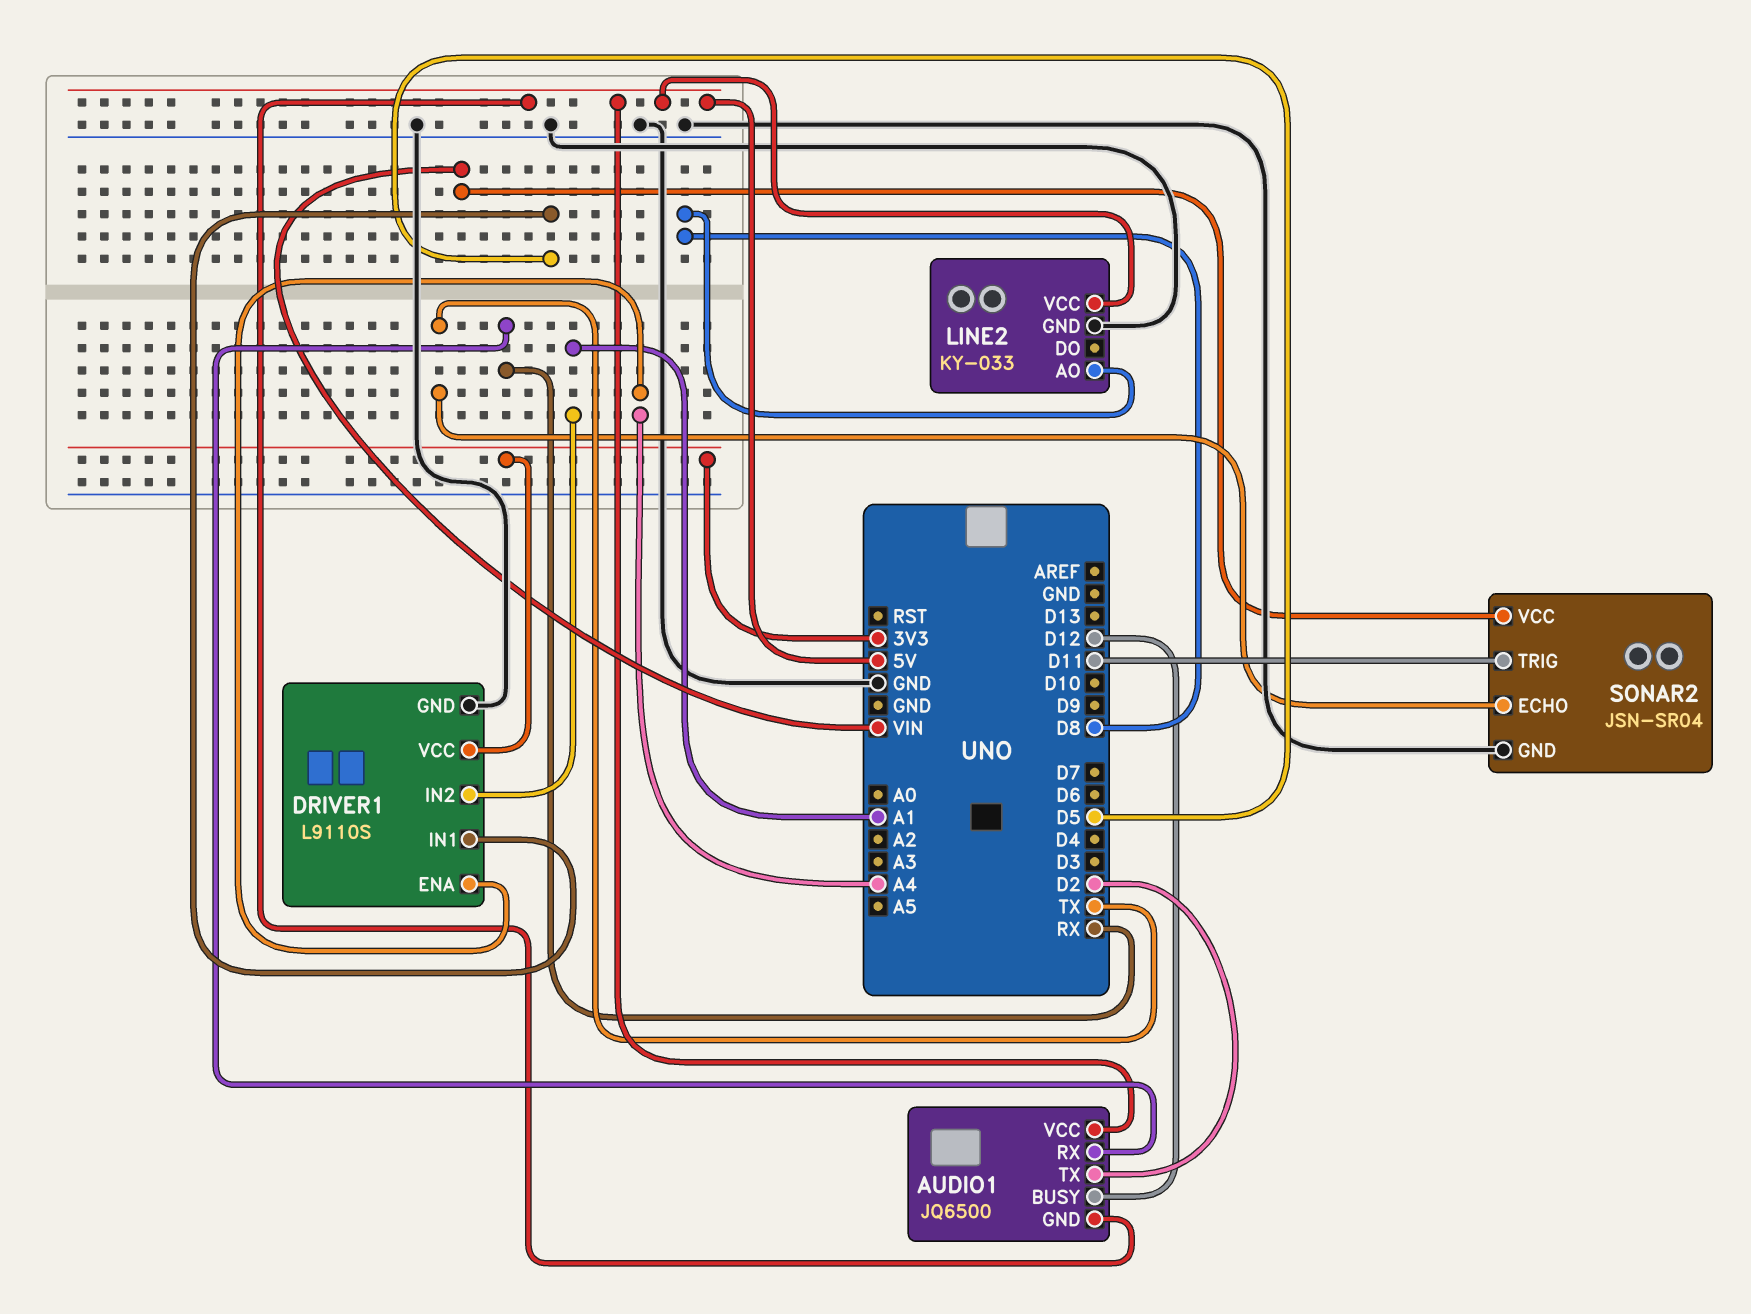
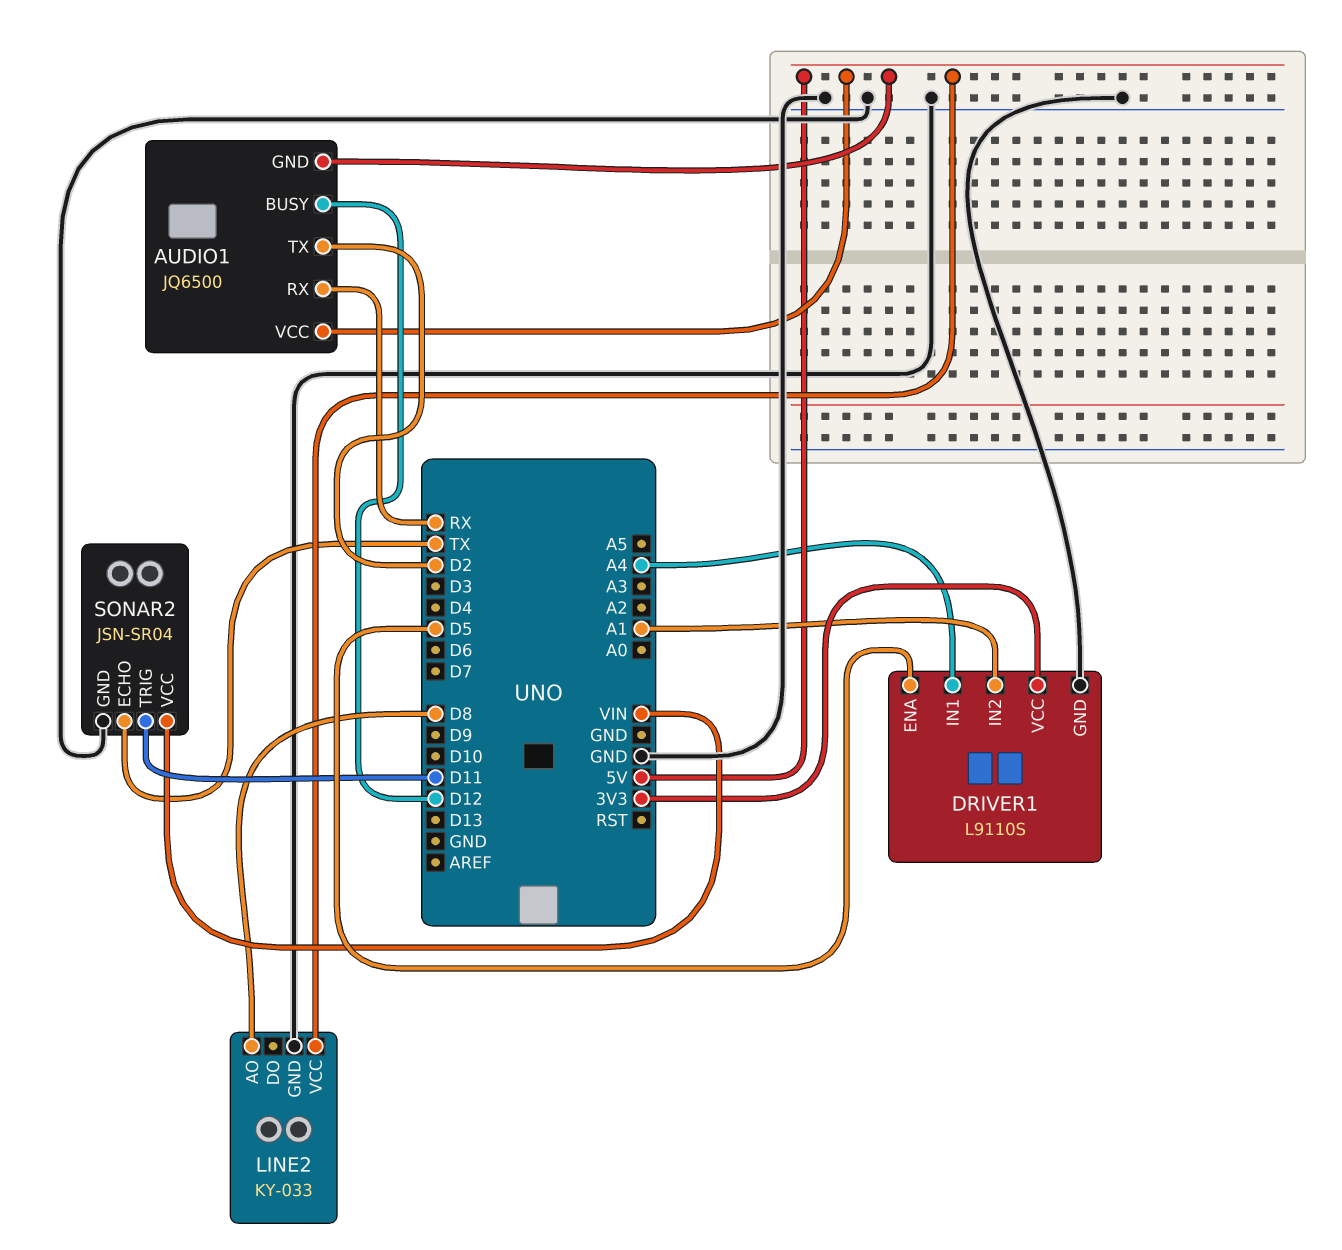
DRIVER1 pin ENA: A4 -> D5
DRIVER1 pin IN1: D5 -> A4

